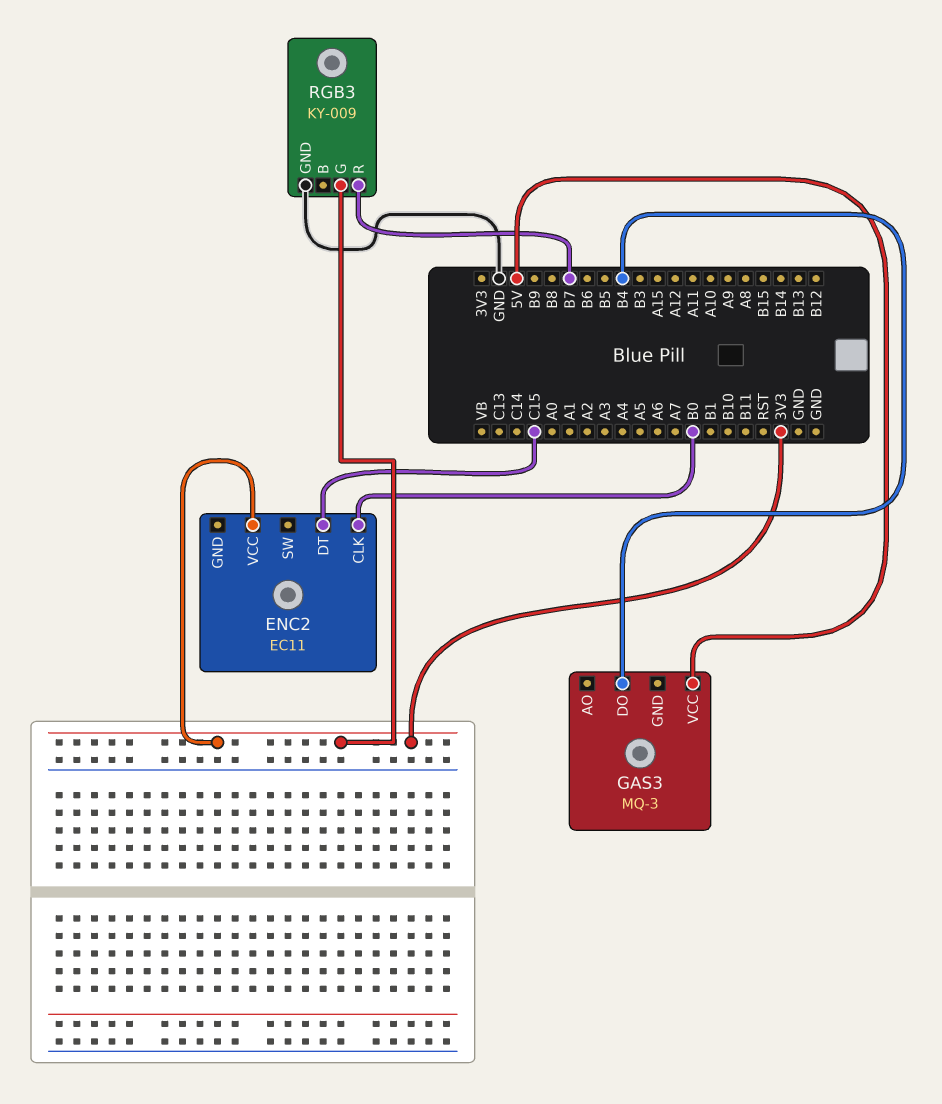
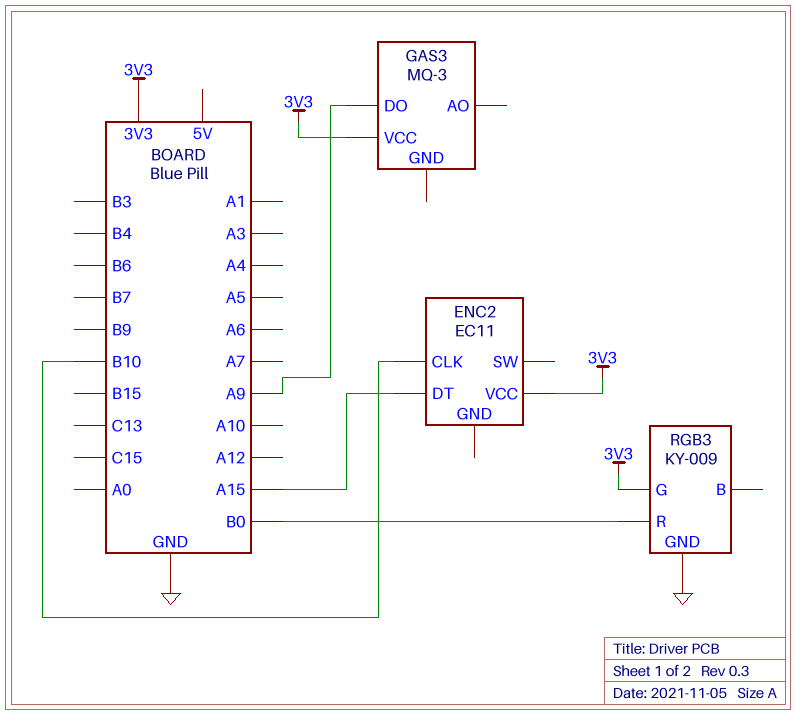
ENC2 pin CLK: B0 -> B10
ENC2 pin DT: C15 -> A15
GAS3 pin DO: B4 -> A9
GAS3 pin VCC: 5V -> 3V3
RGB3 pin R: B7 -> B0

